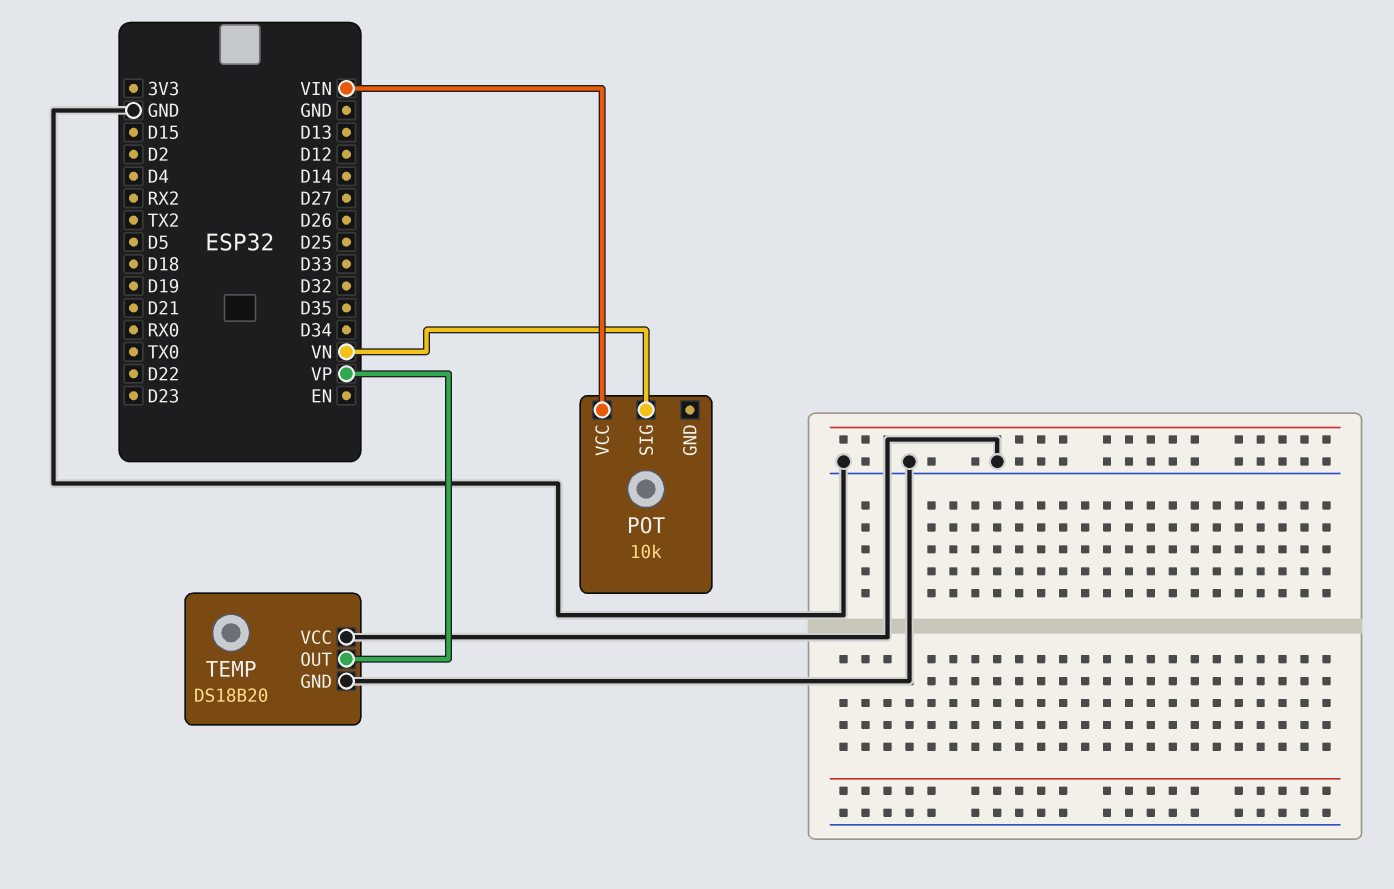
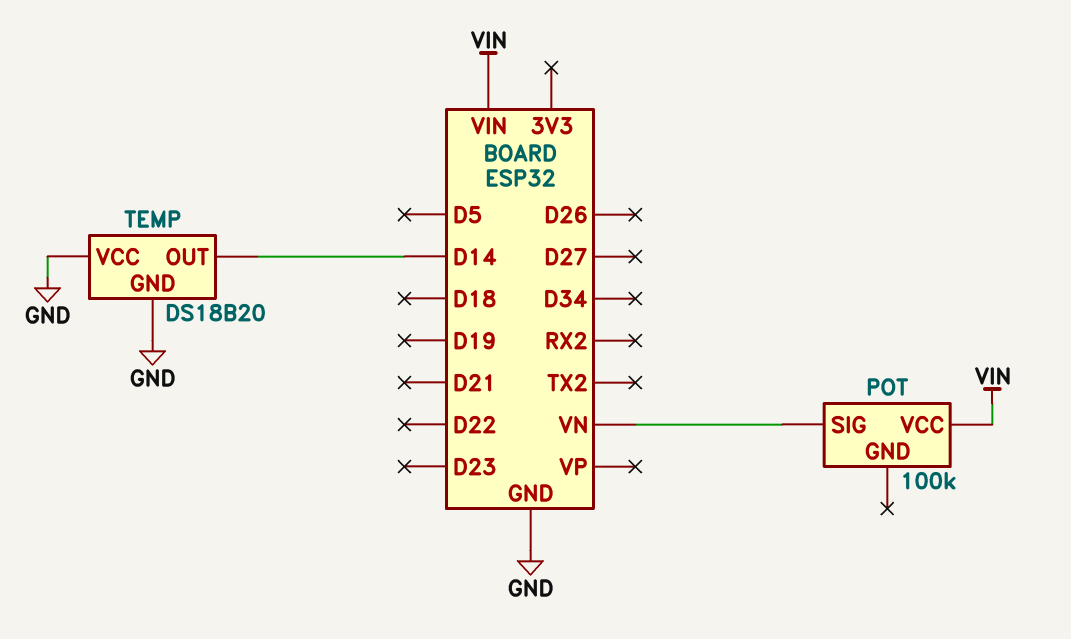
POT: 10k -> 100k
TEMP pin OUT: VP -> D14

